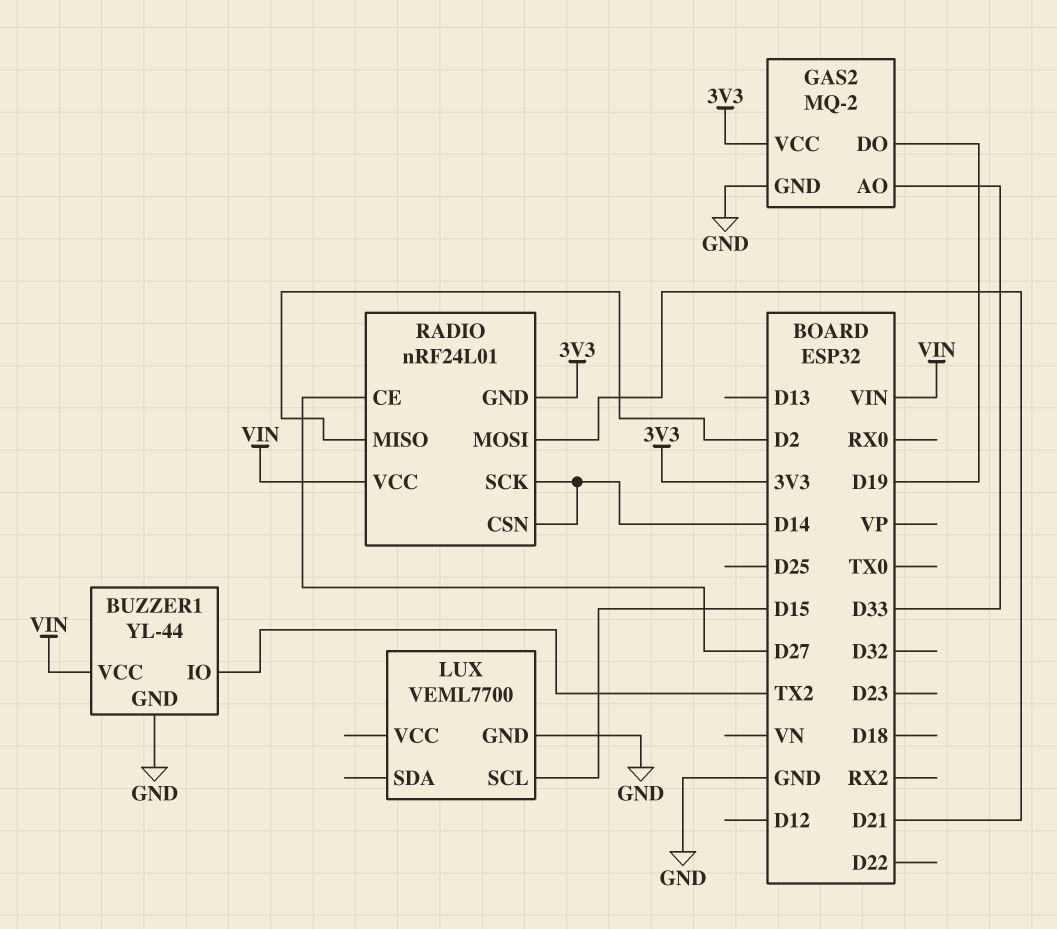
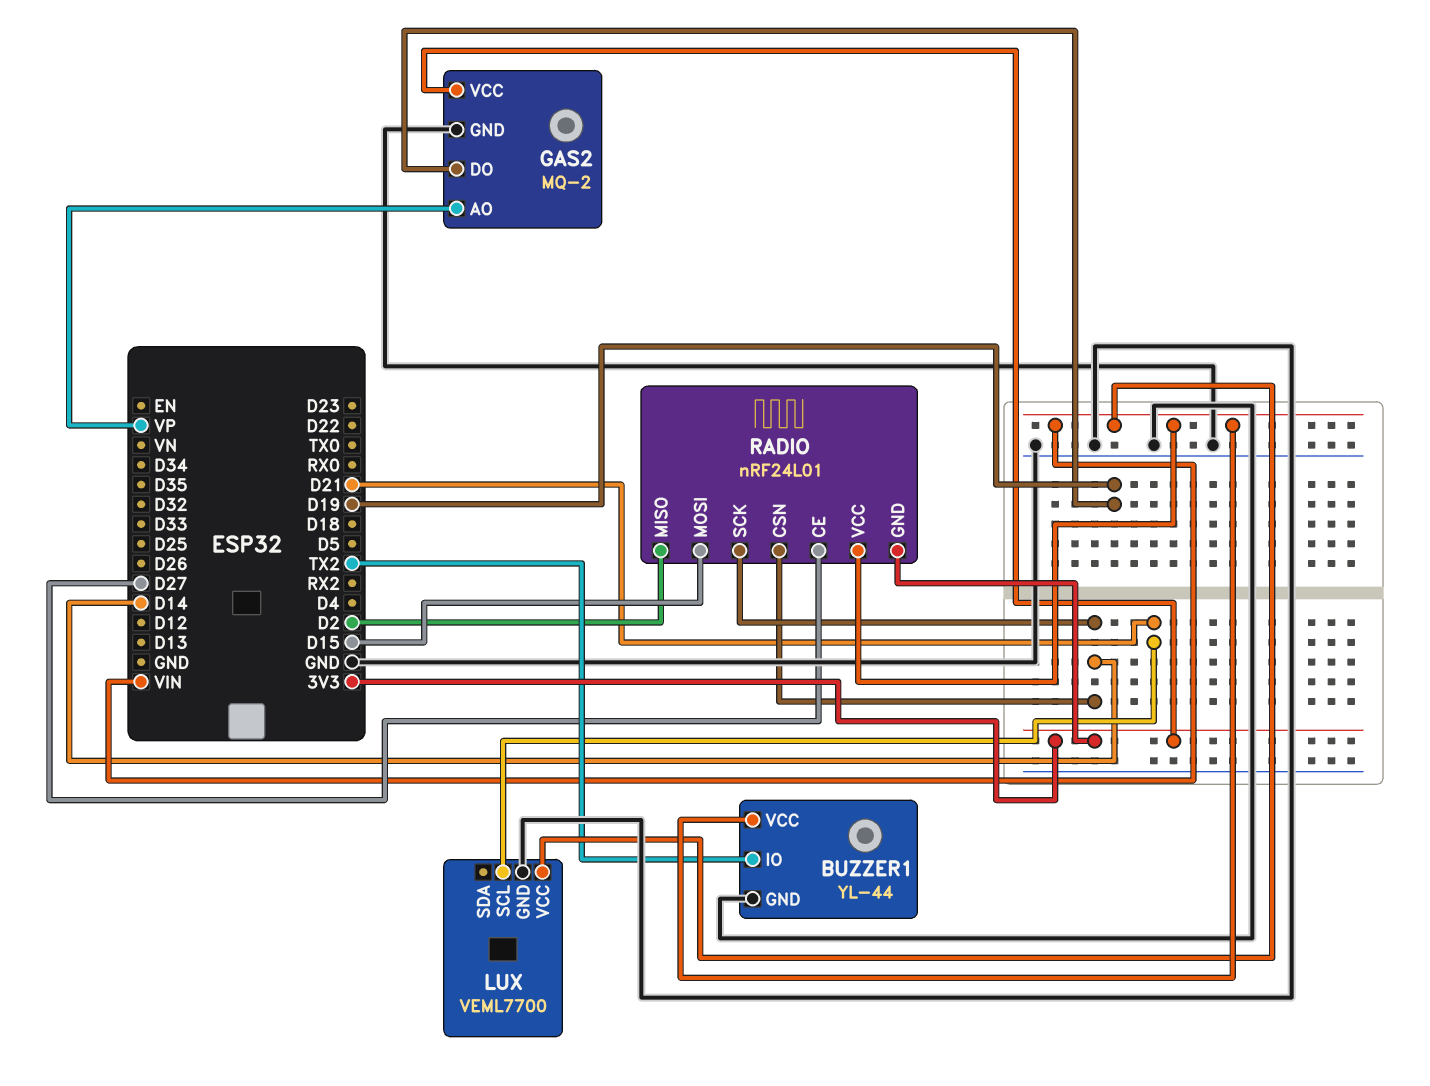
GAS2 pin AO: D33 -> VP
LUX pin SCL: D15 -> D21
LUX pin VCC: none -> VIN
RADIO pin MOSI: D21 -> D15

